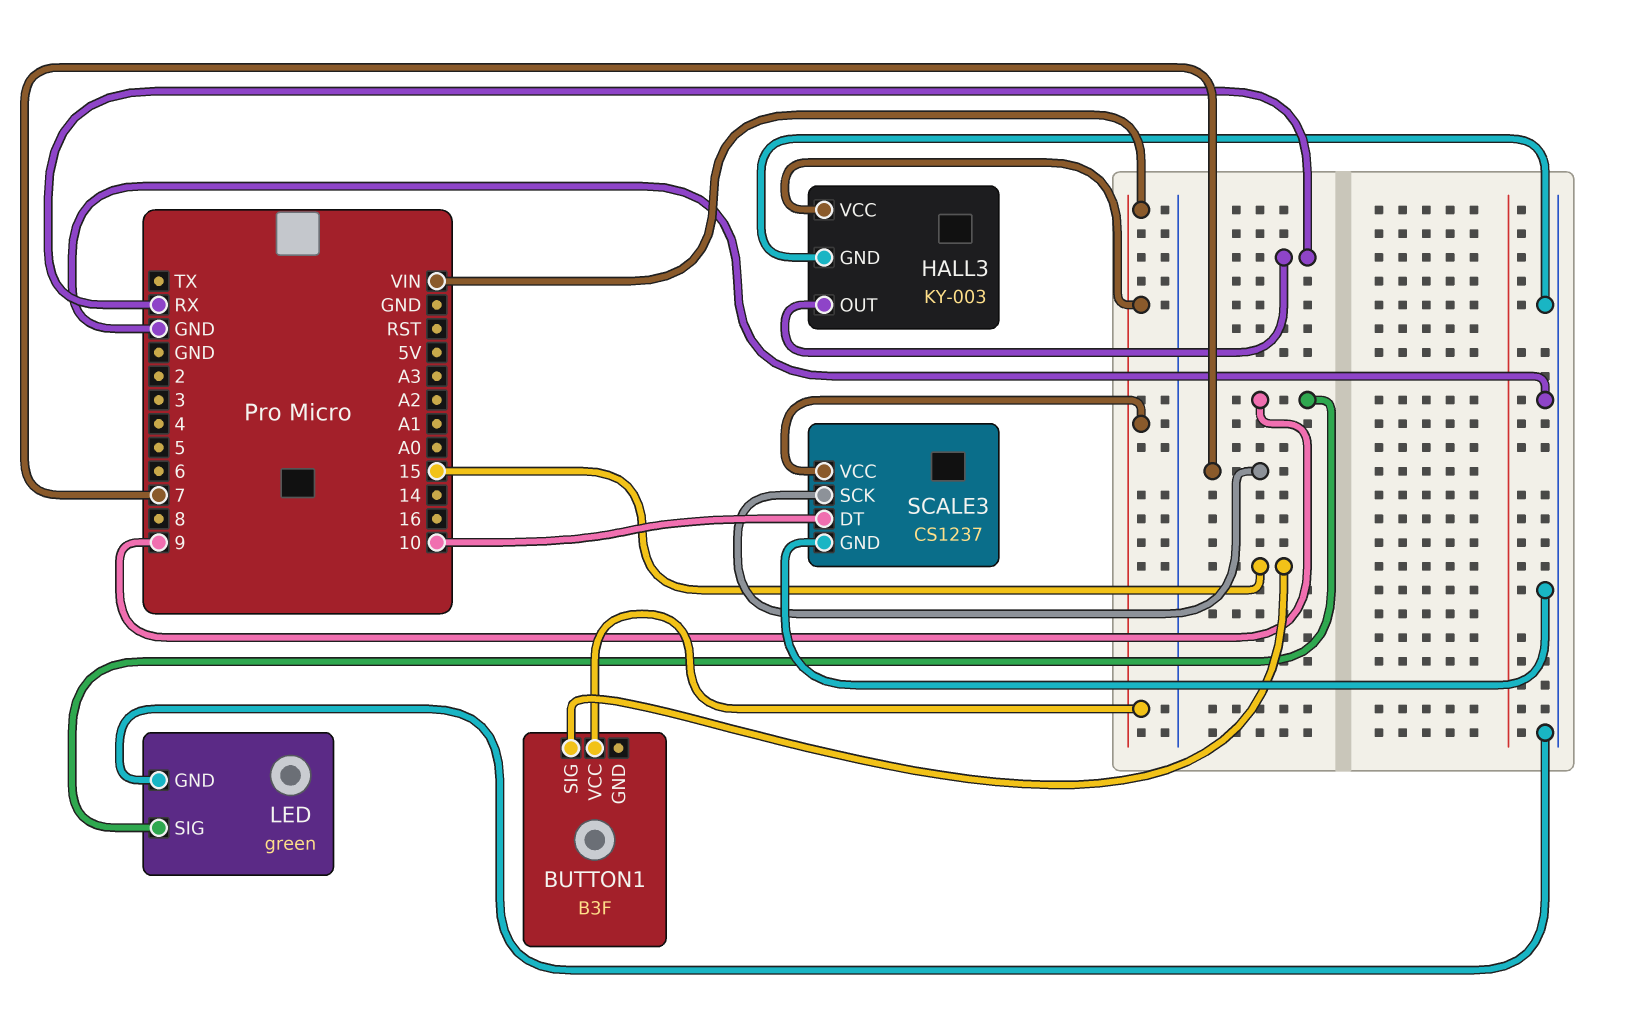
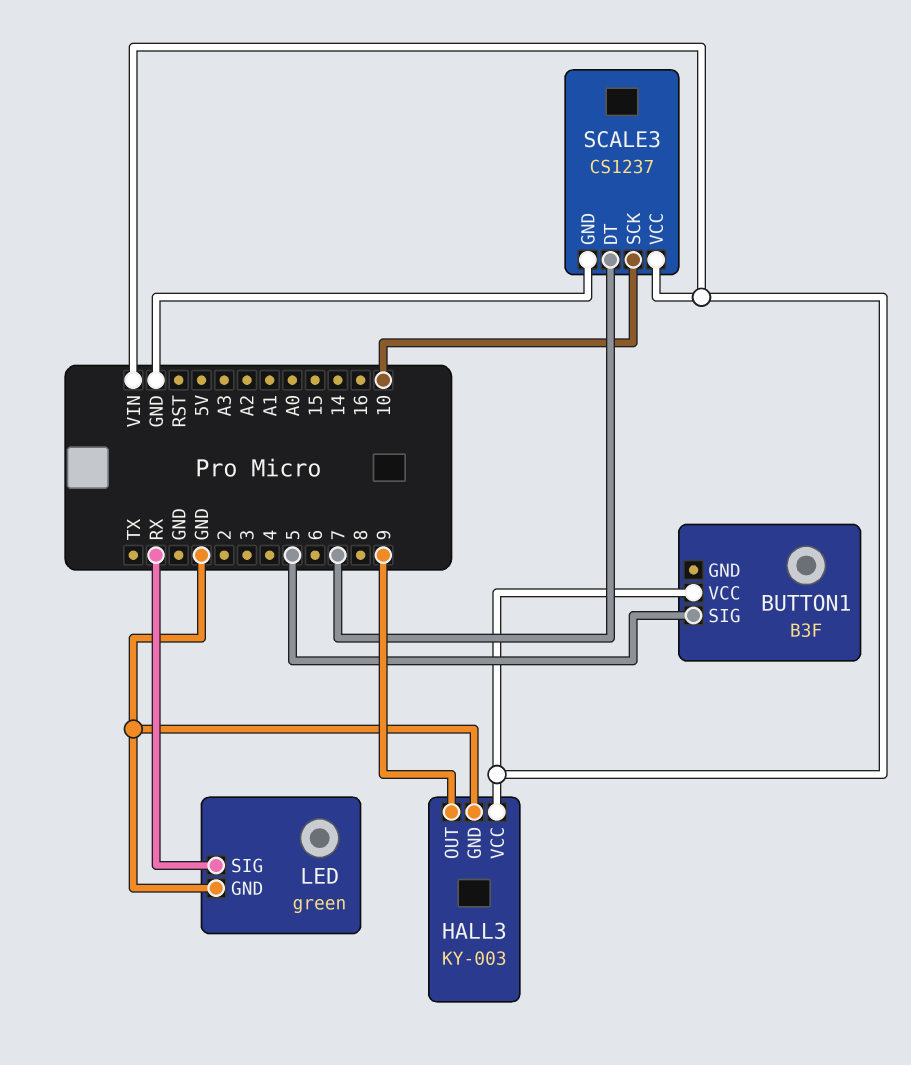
BUTTON1 pin SIG: 15 -> 5
HALL3 pin OUT: RX -> 9
LED pin SIG: 9 -> RX
SCALE3 pin DT: 10 -> 7
SCALE3 pin SCK: 7 -> 10

